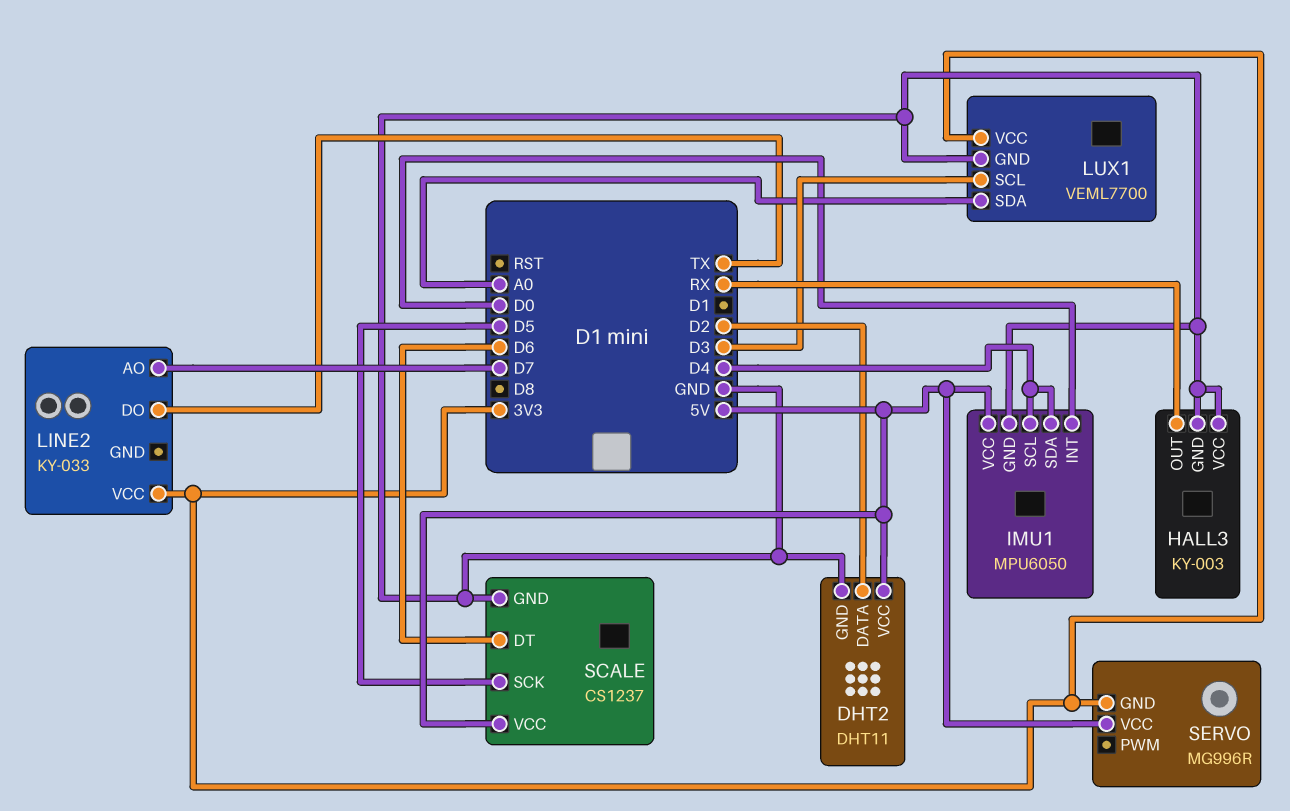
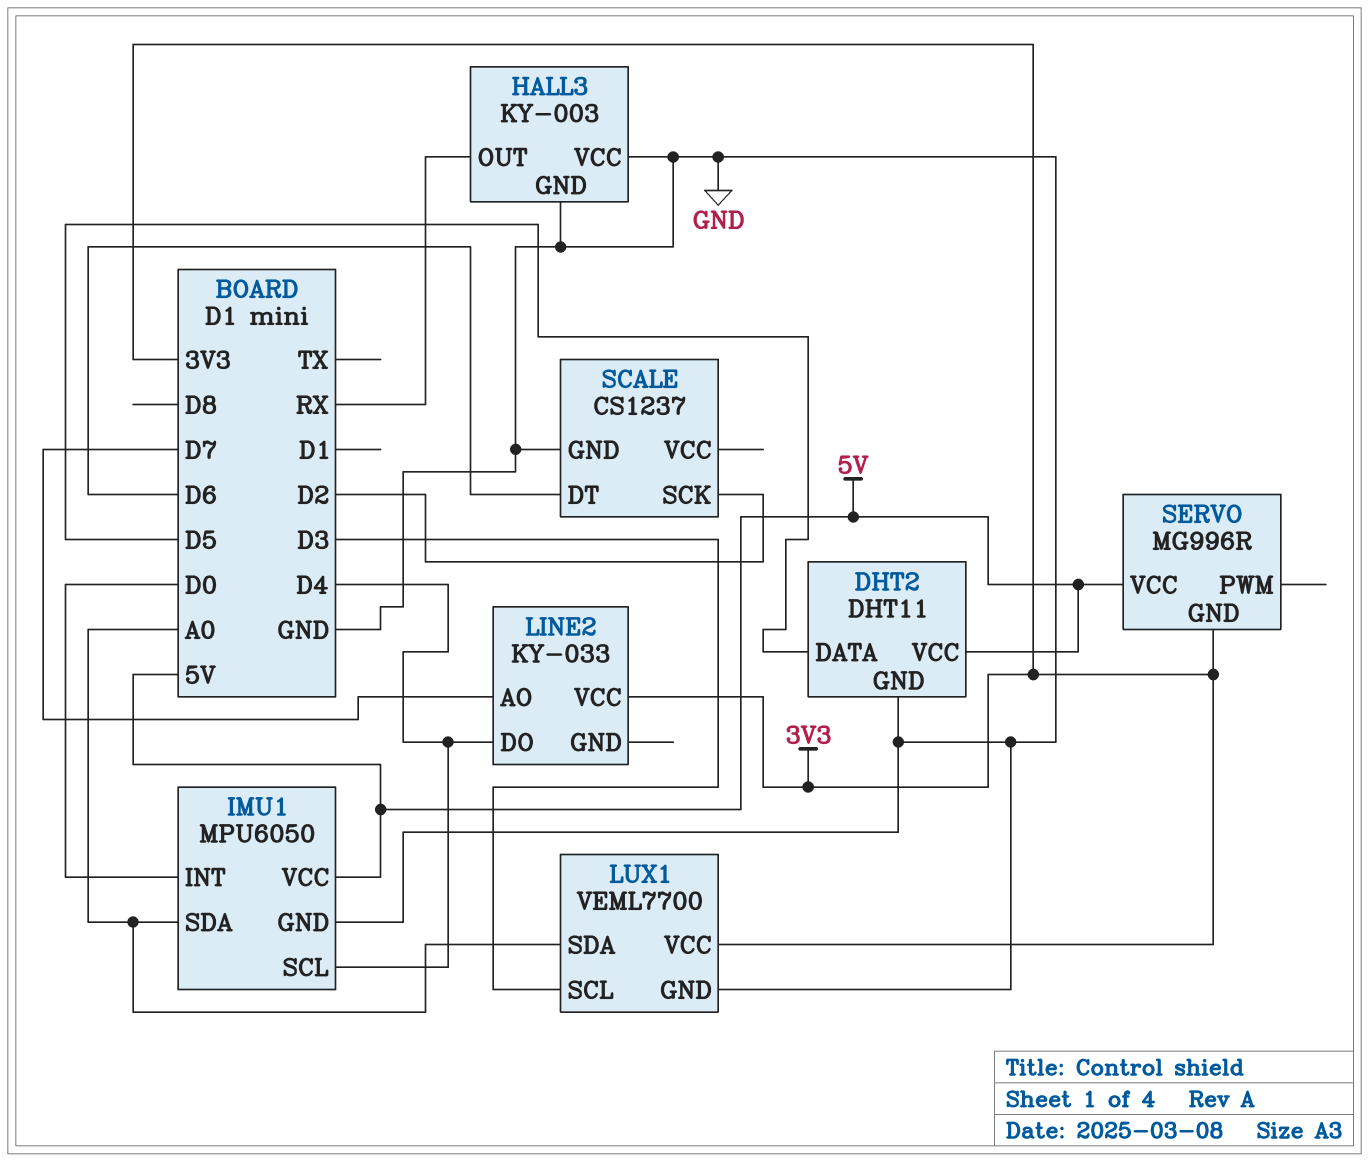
DHT2 pin DATA: D2 -> D5
IMU1 pin SDA: D4 -> A0
LINE2 pin DO: TX -> D4
SCALE pin SCK: D5 -> D2
SCALE pin VCC: 5V -> none

